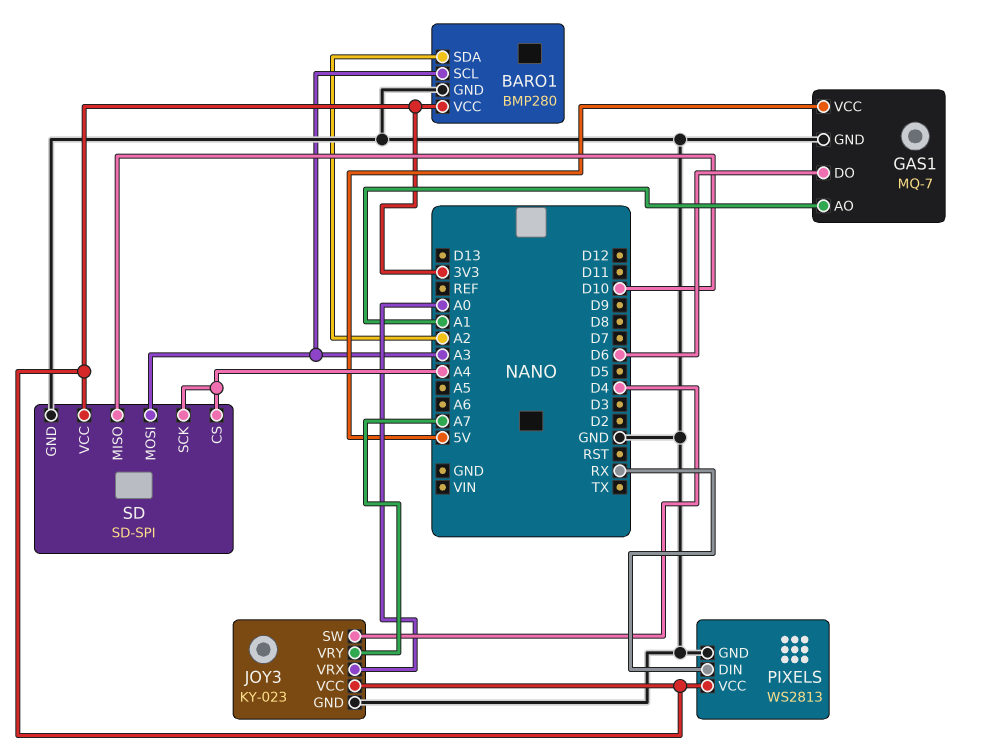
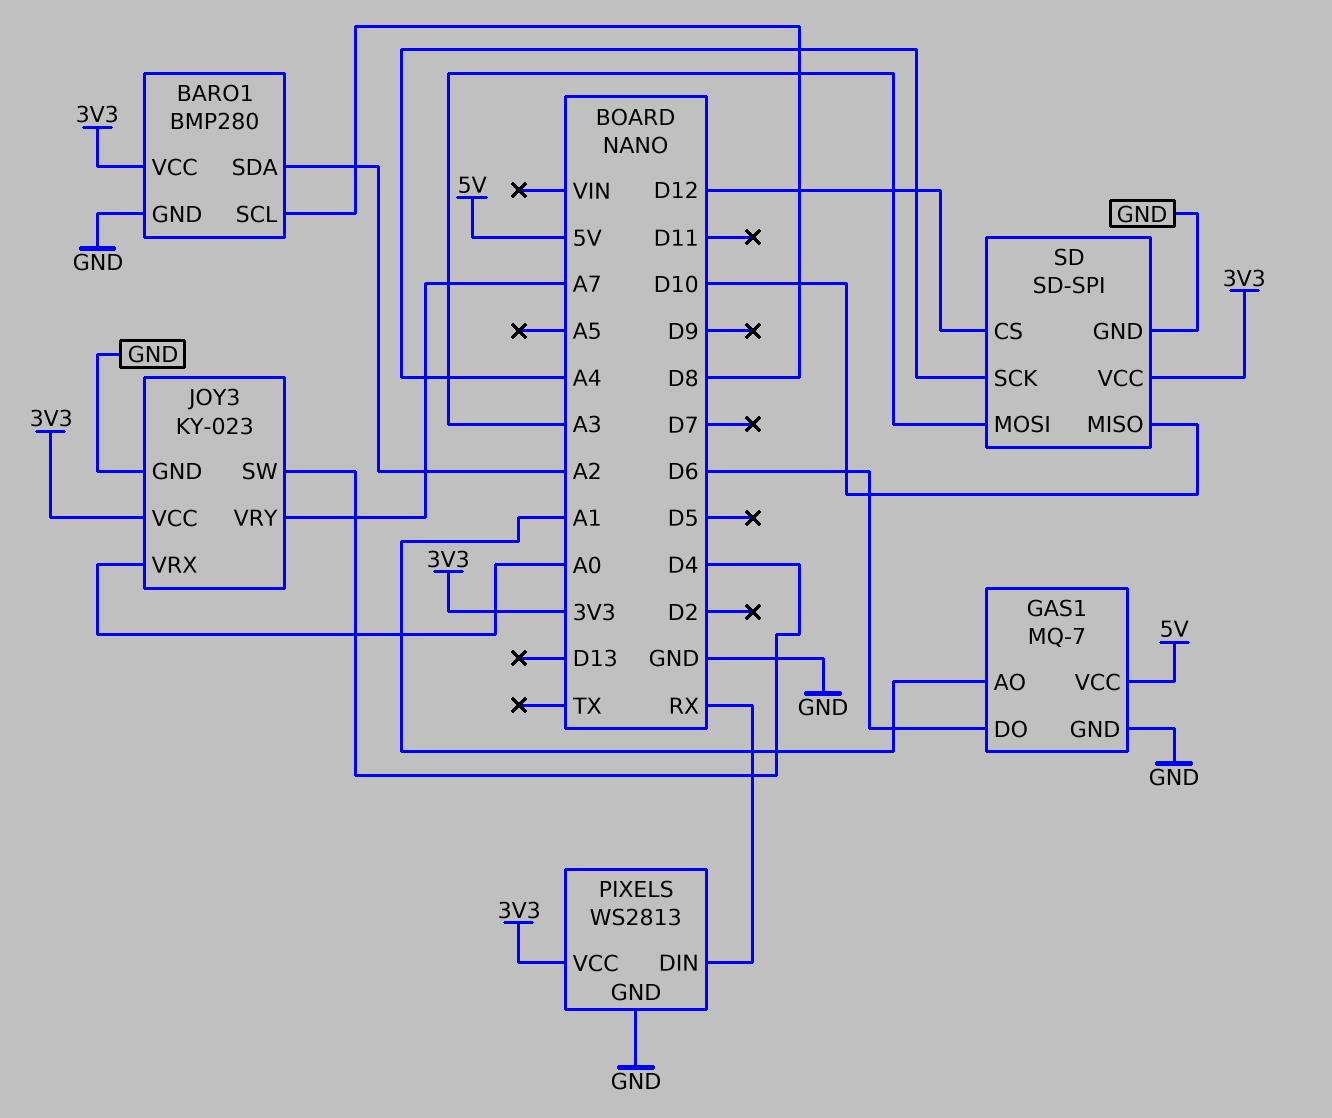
BARO1 pin SCL: A3 -> D8
SD pin CS: A4 -> D12

